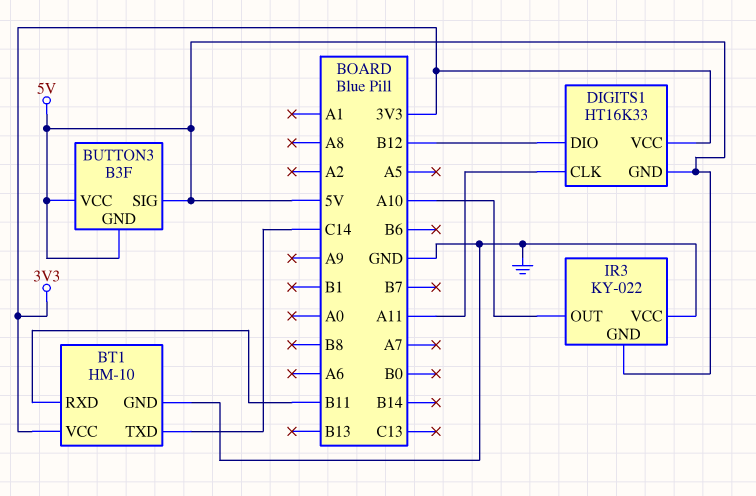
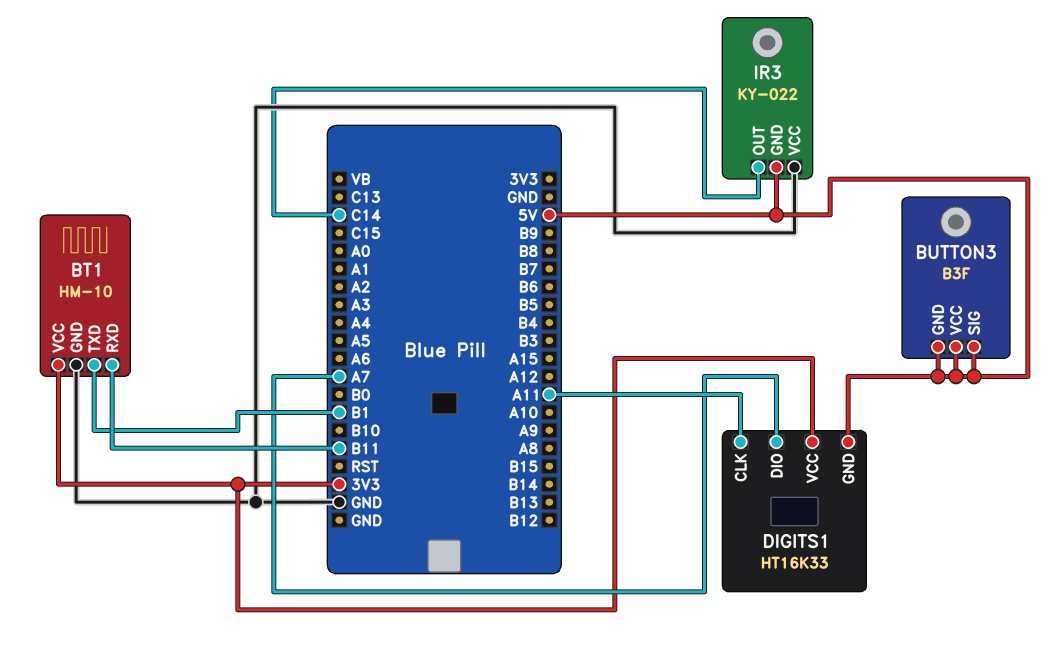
BT1 pin TXD: C14 -> B1
DIGITS1 pin DIO: B12 -> A7
IR3 pin OUT: A10 -> C14

